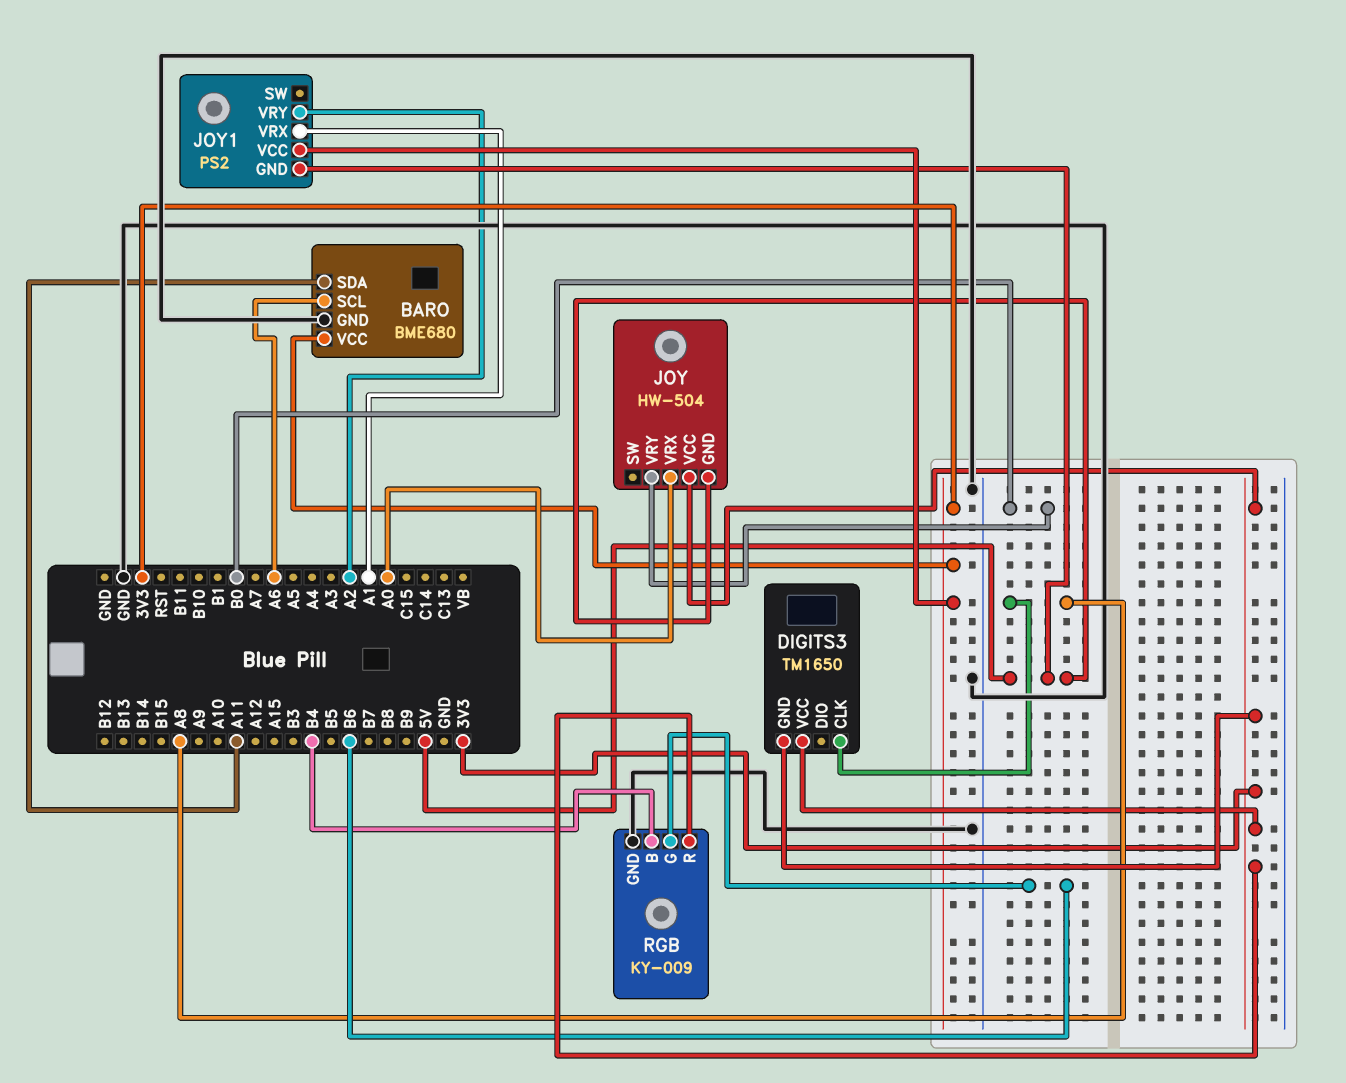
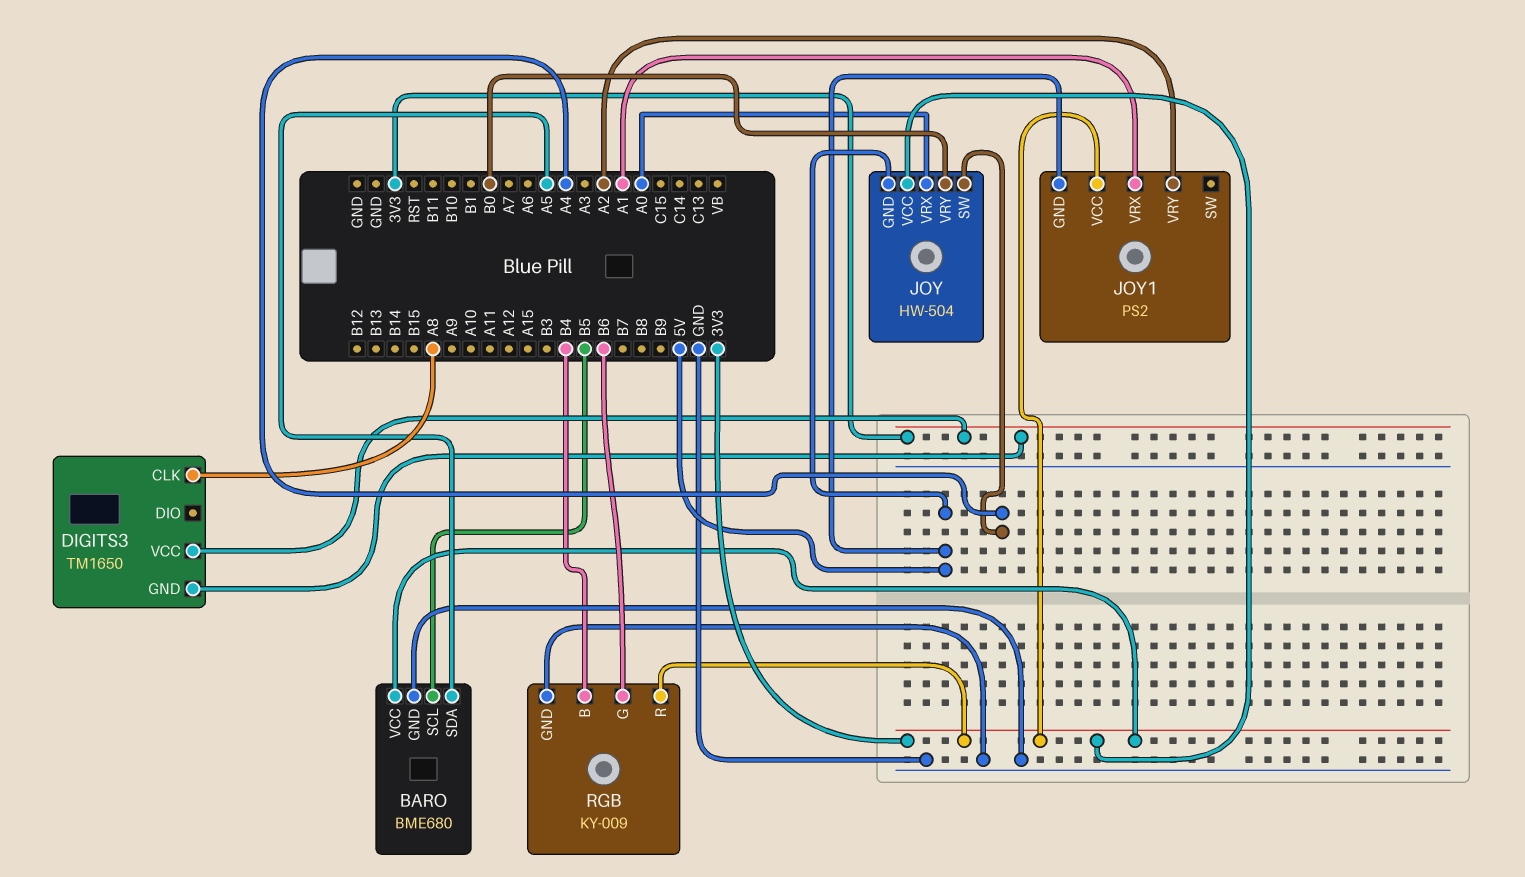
BARO pin SCL: A6 -> B5
BARO pin SDA: A11 -> A5
JOY pin SW: none -> A4

